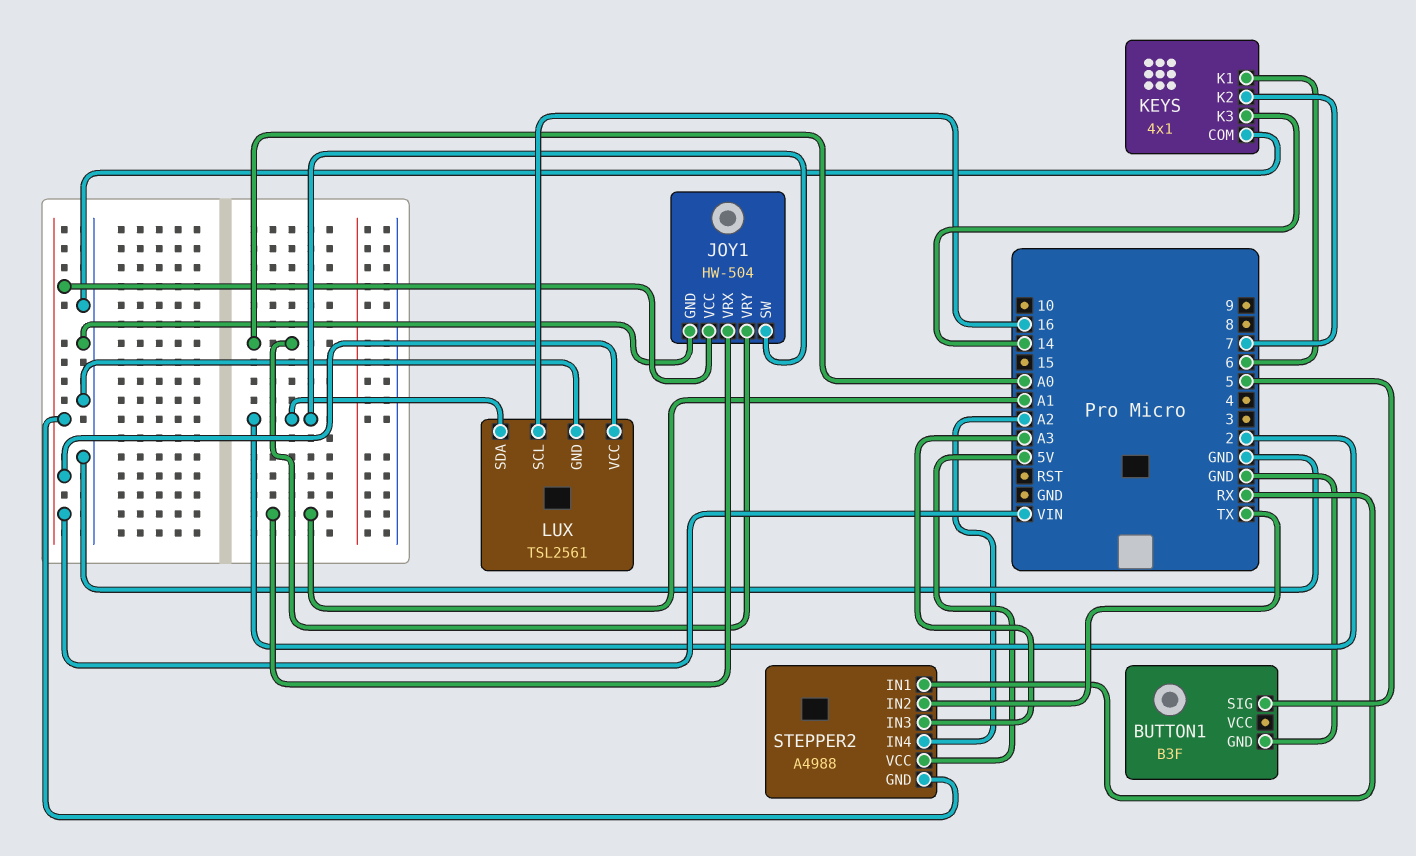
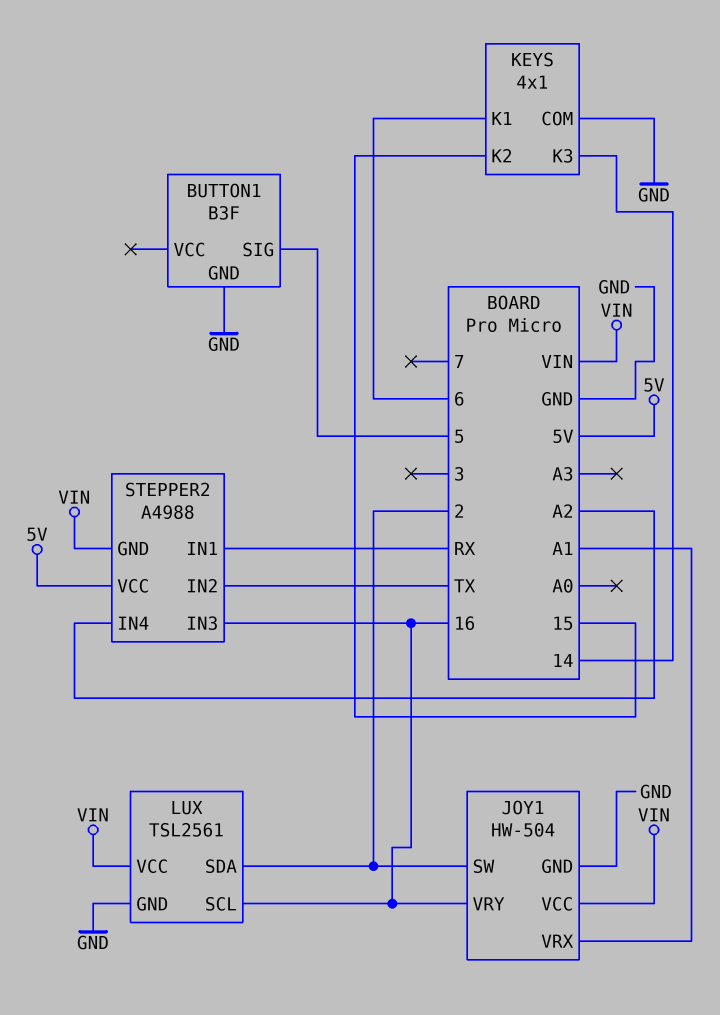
JOY1 pin VRY: A0 -> 16
KEYS pin K2: 7 -> 15
STEPPER2 pin IN3: A3 -> 16

